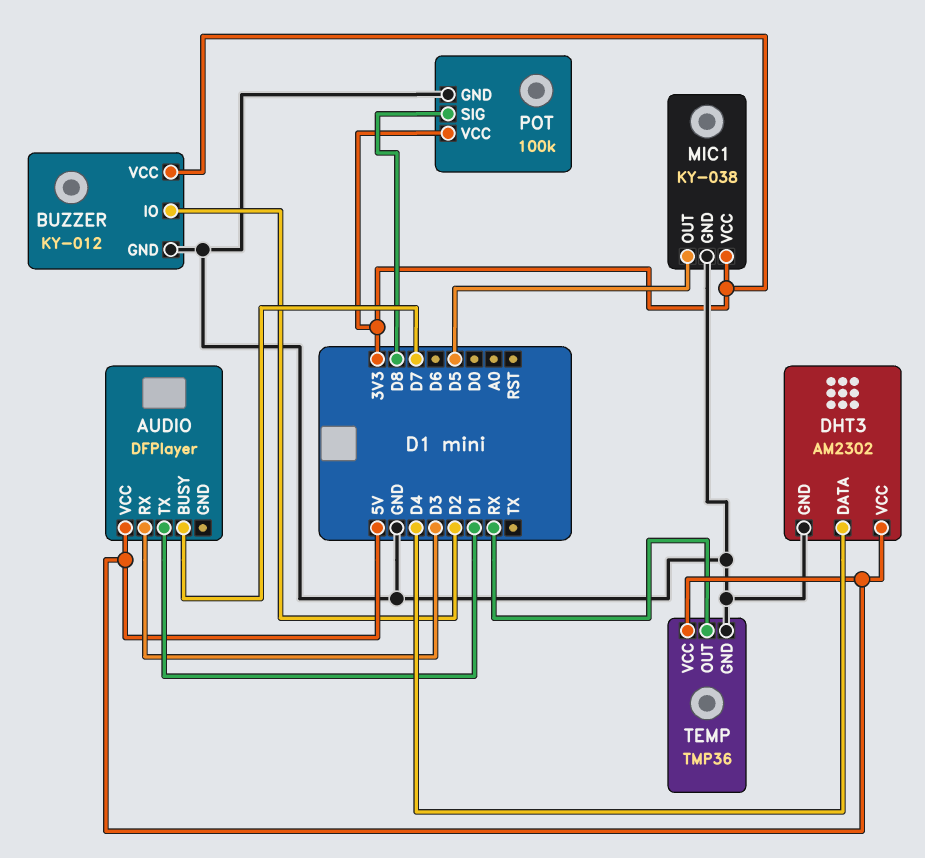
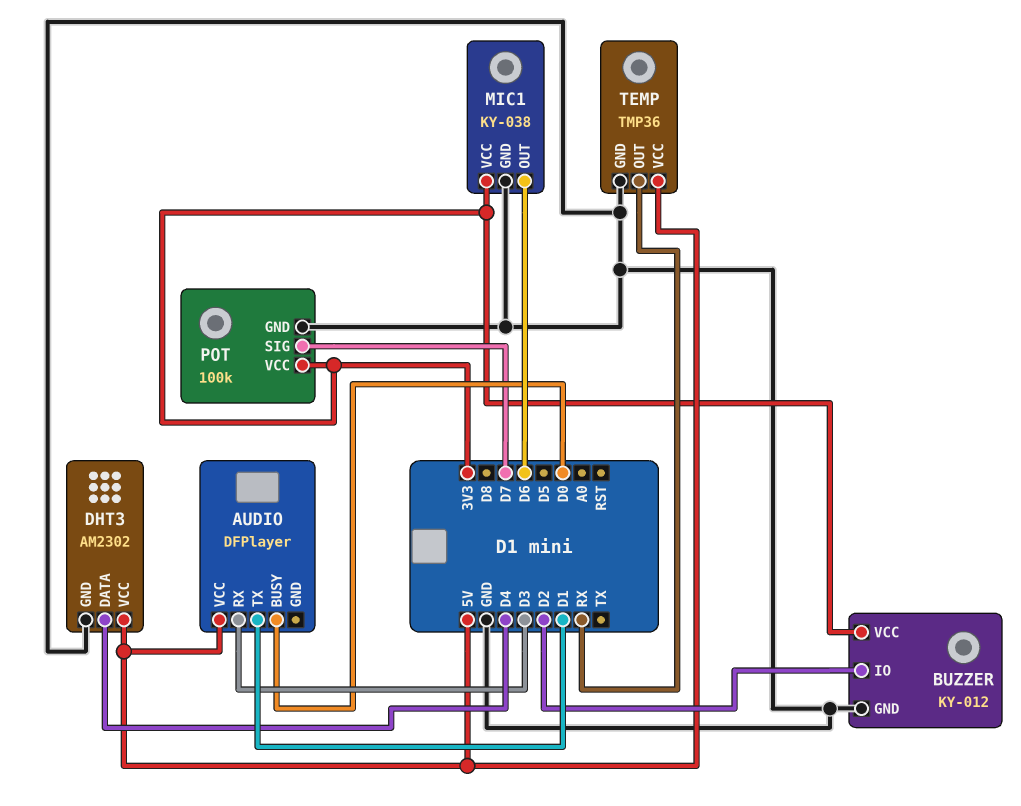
AUDIO pin BUSY: D7 -> D0
MIC1 pin OUT: D5 -> D6
POT pin SIG: D8 -> D7

